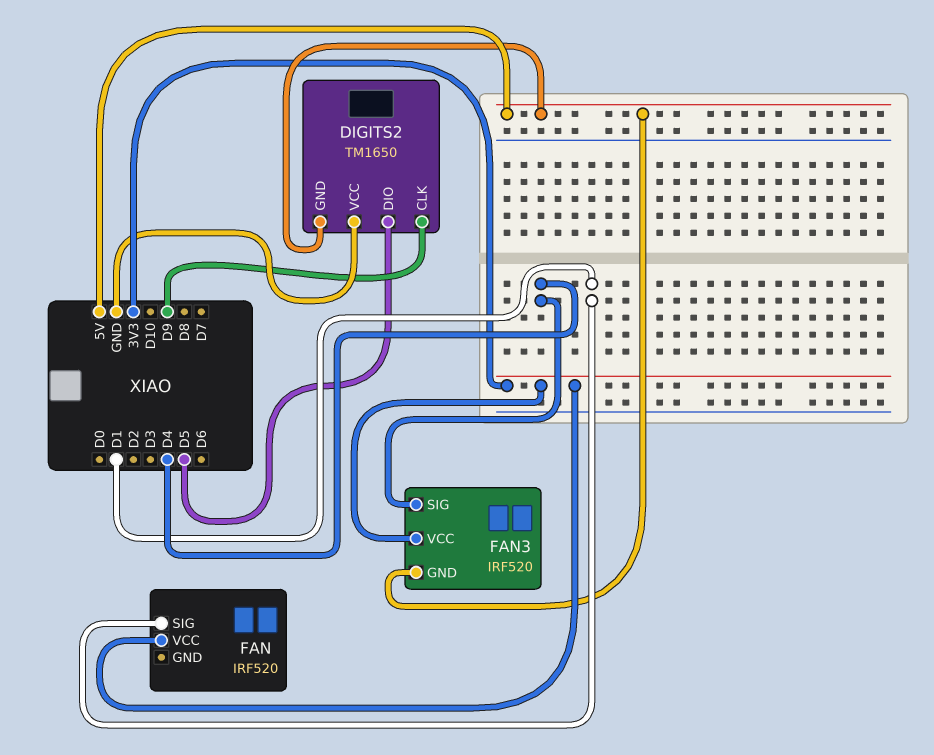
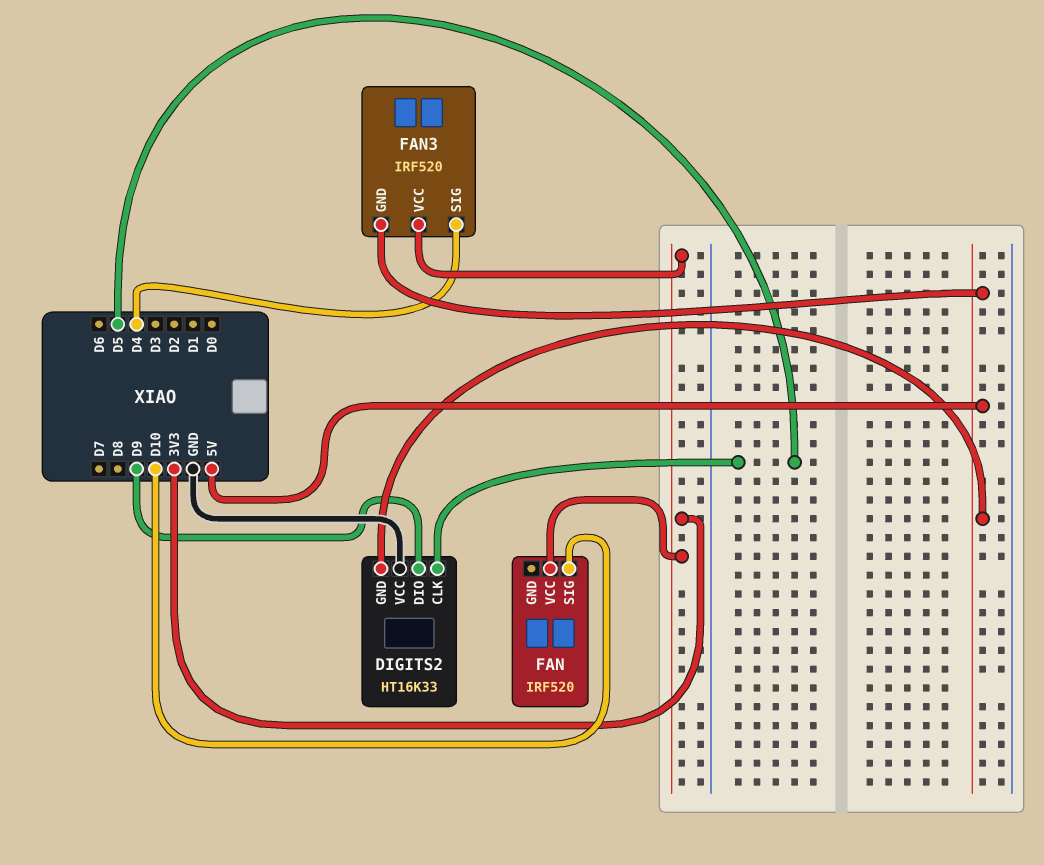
DIGITS2: TM1650 -> HT16K33
DIGITS2 pin CLK: D9 -> D5
DIGITS2 pin DIO: D5 -> D9
FAN pin SIG: D1 -> D10

